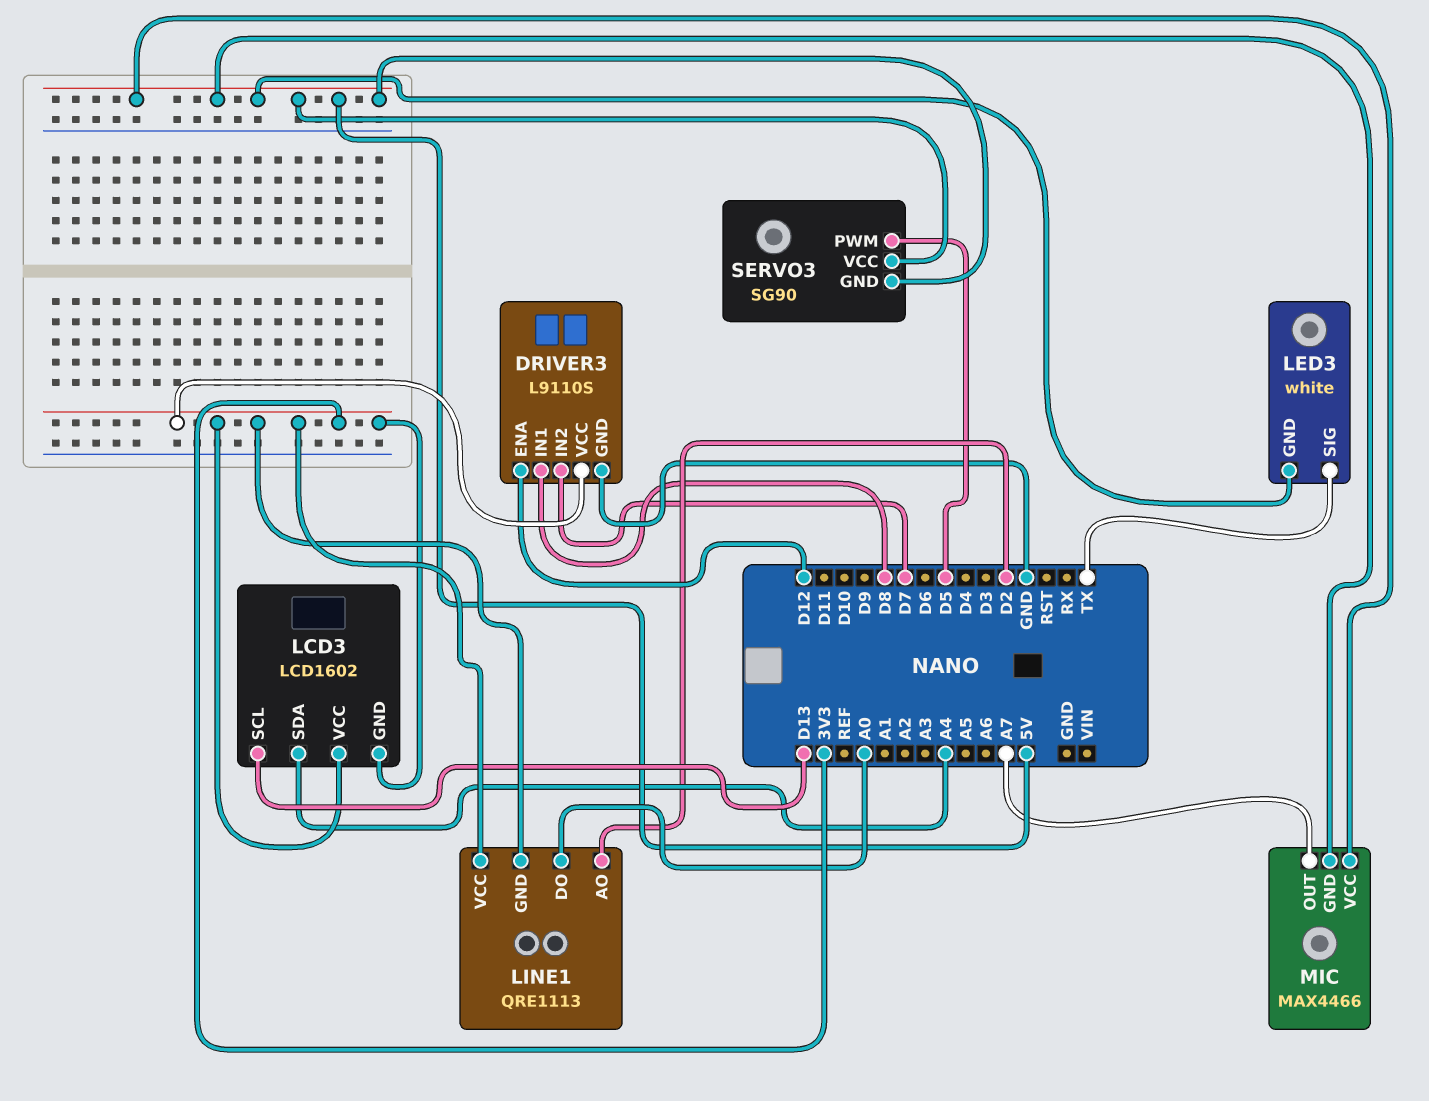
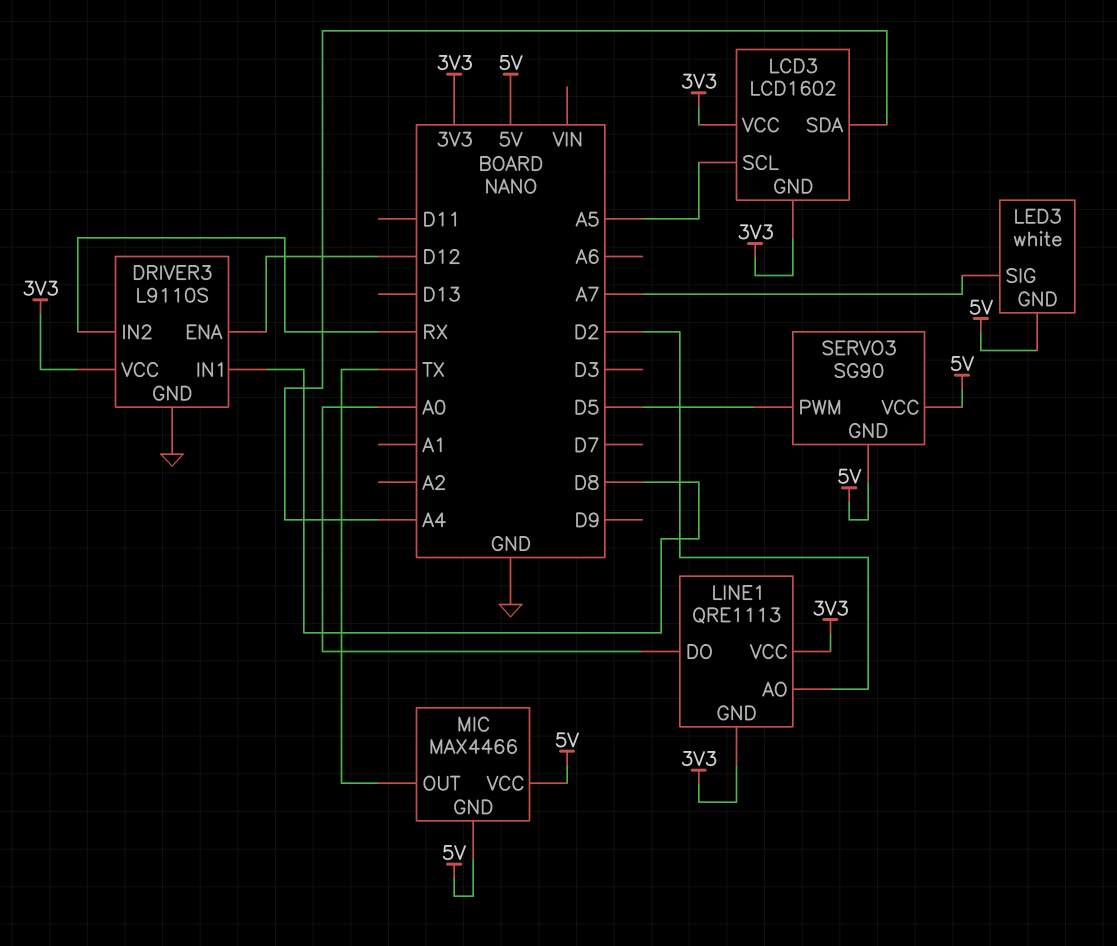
DRIVER3 pin IN2: D7 -> RX
LCD3 pin SCL: D13 -> A5
LED3 pin SIG: TX -> A7
MIC pin OUT: A7 -> TX

